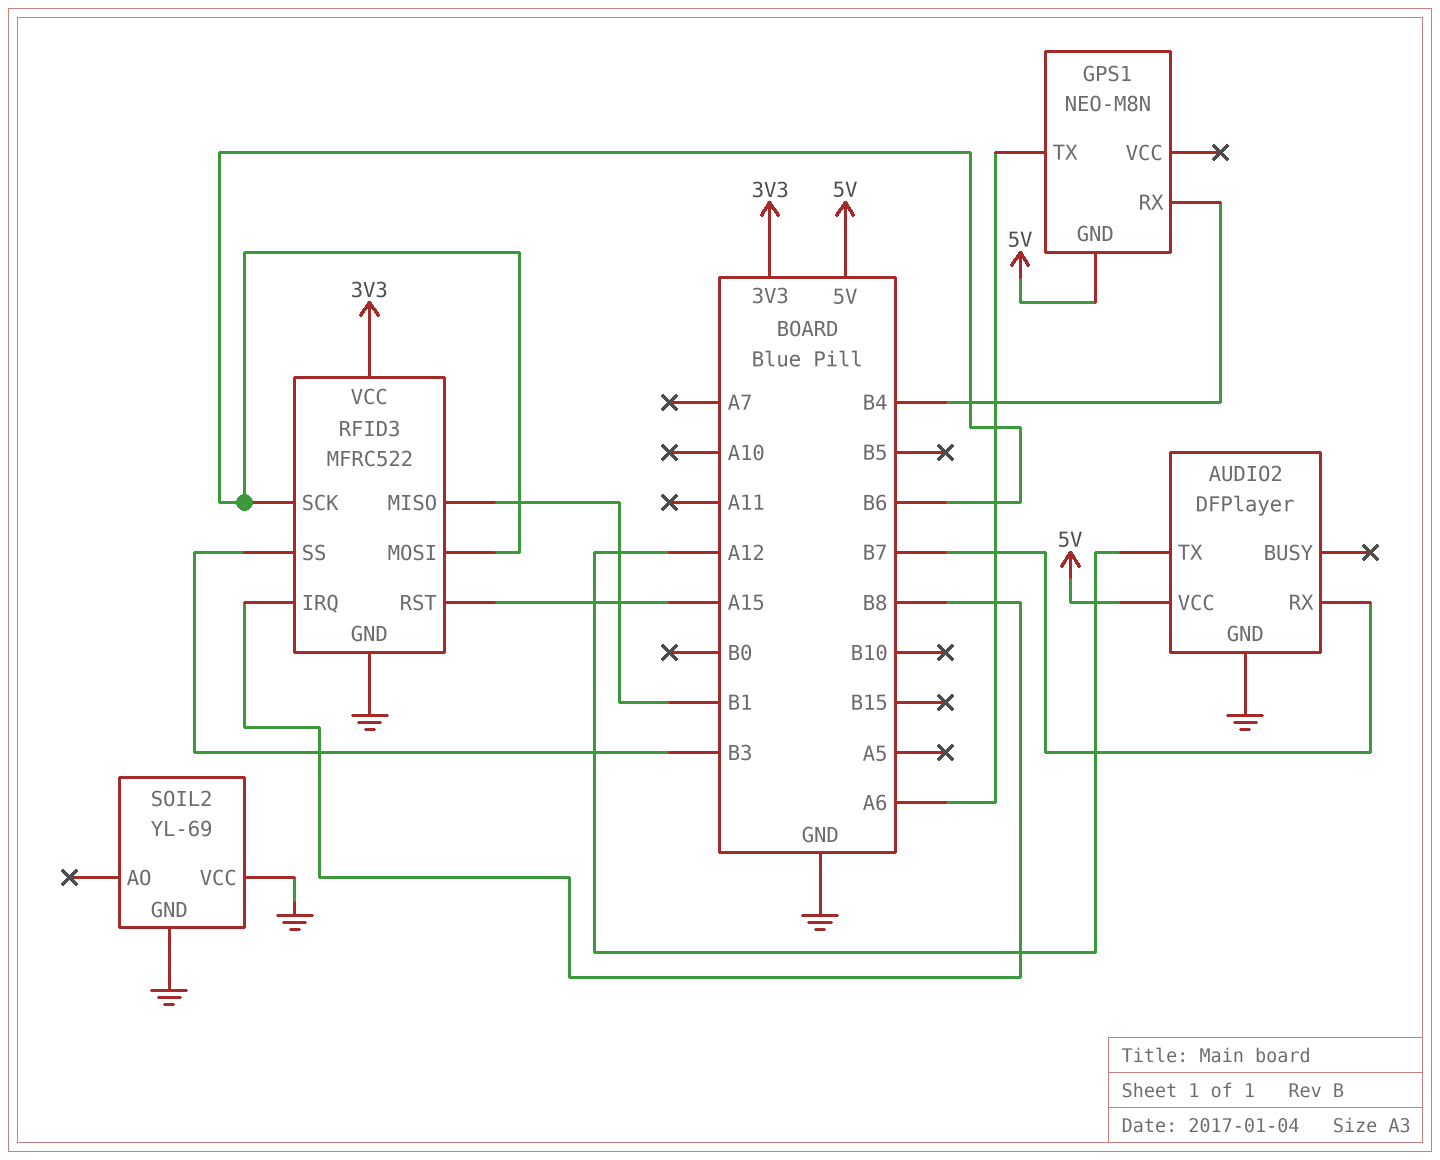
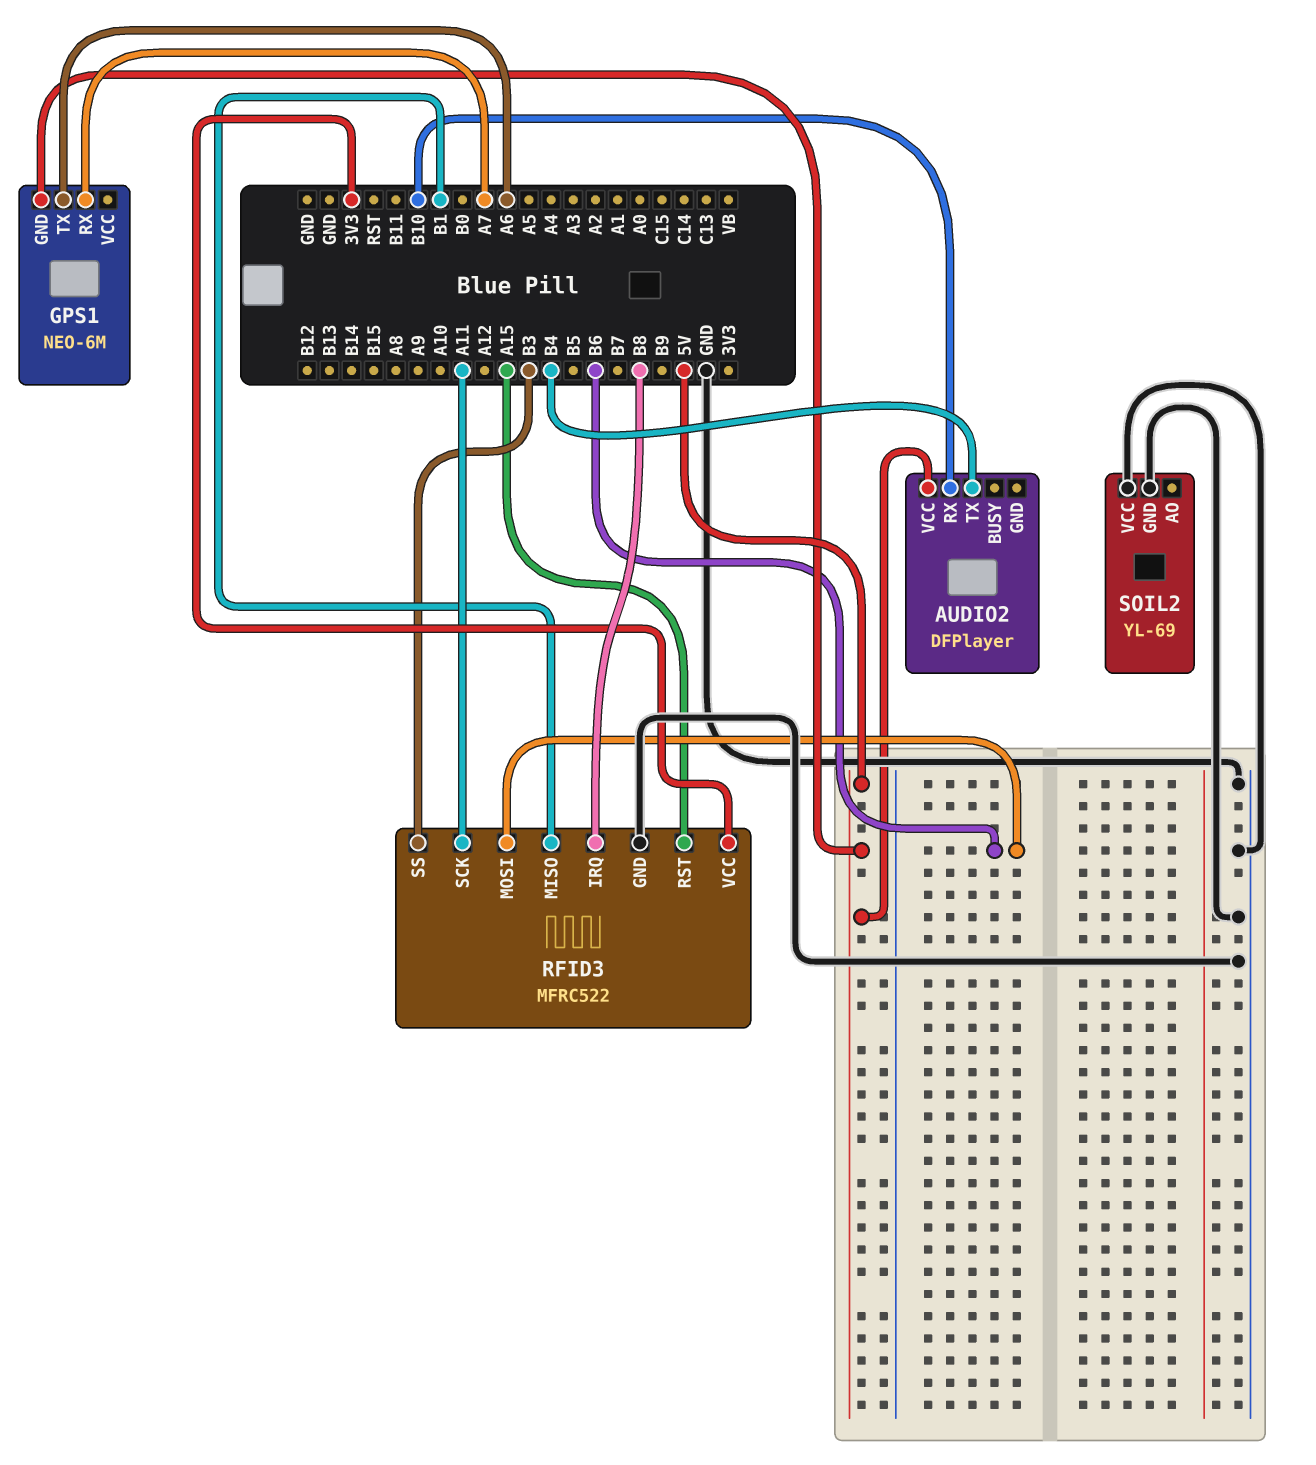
AUDIO2 pin GND: GND -> none
AUDIO2 pin RX: B7 -> B10
AUDIO2 pin TX: A12 -> B4
GPS1: NEO-M8N -> NEO-6M
GPS1 pin RX: B4 -> A7
RFID3 pin SCK: B6 -> A11

